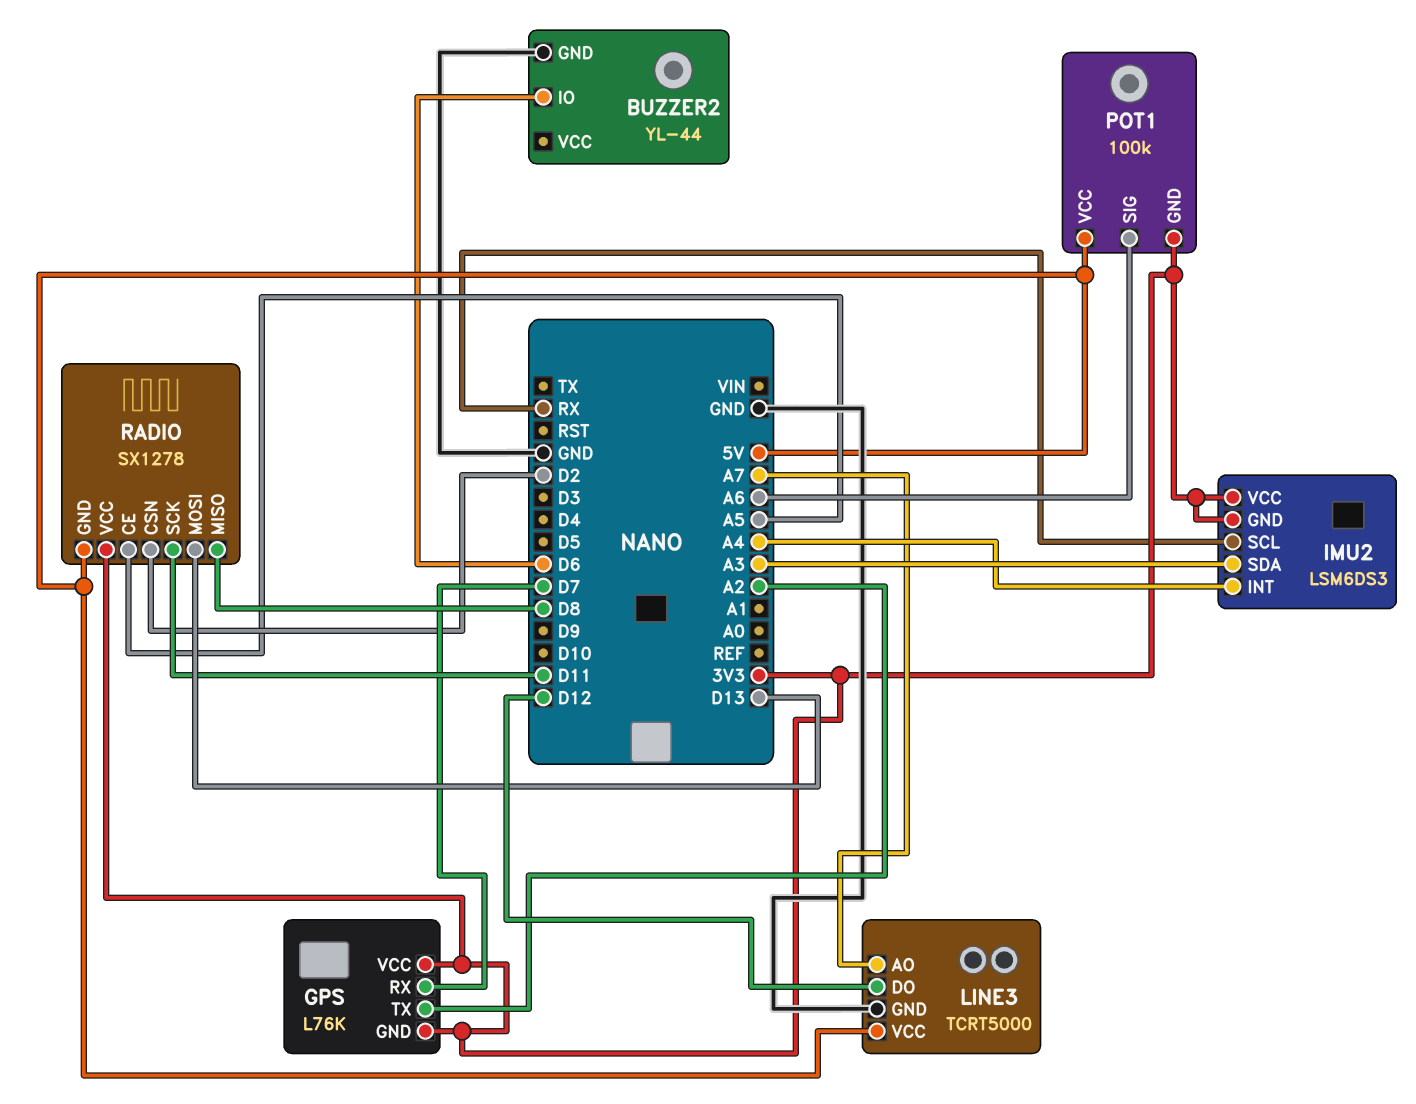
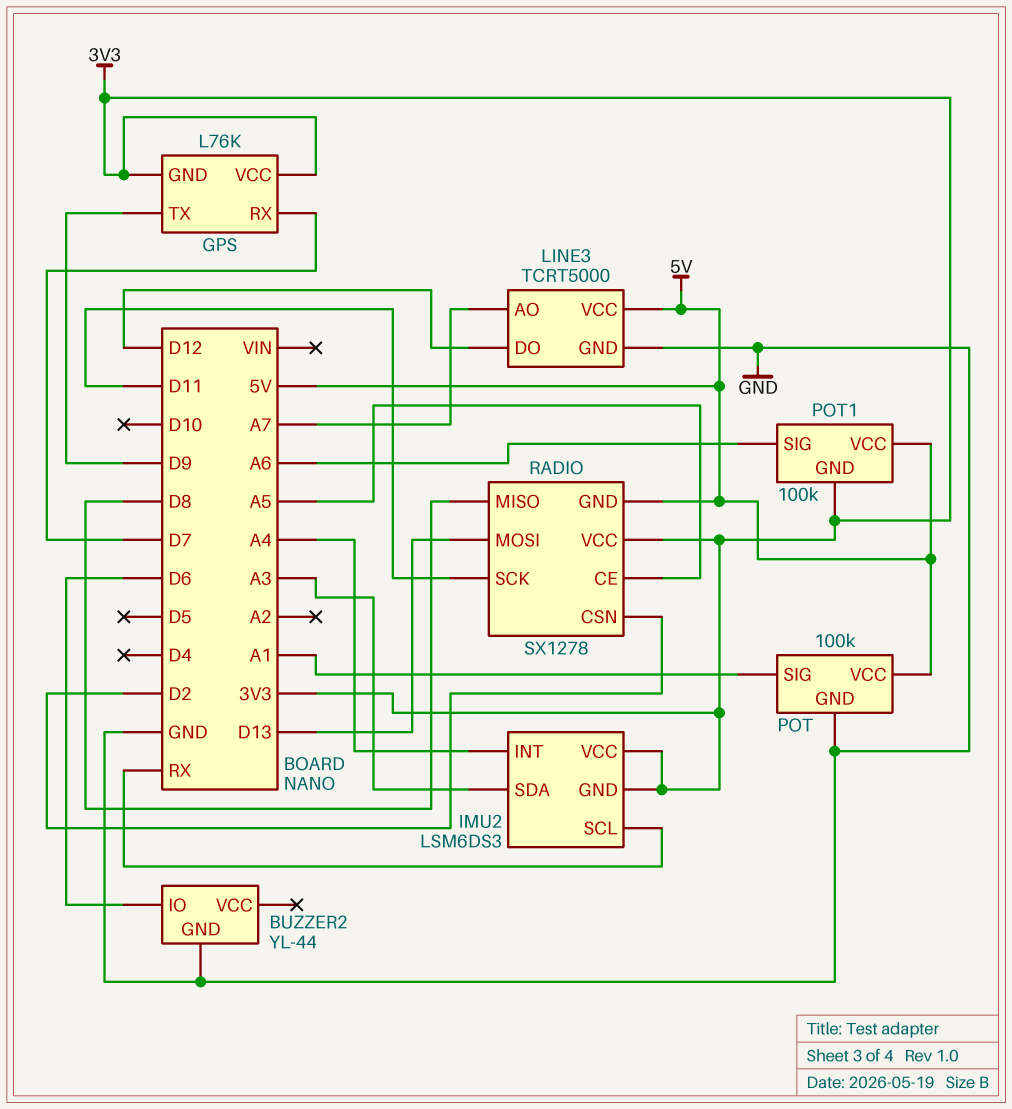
GPS pin TX: A2 -> D9
POT: none -> 100k
POT pin GND: none -> GND
POT pin SIG: none -> A1
POT pin VCC: none -> 5V

